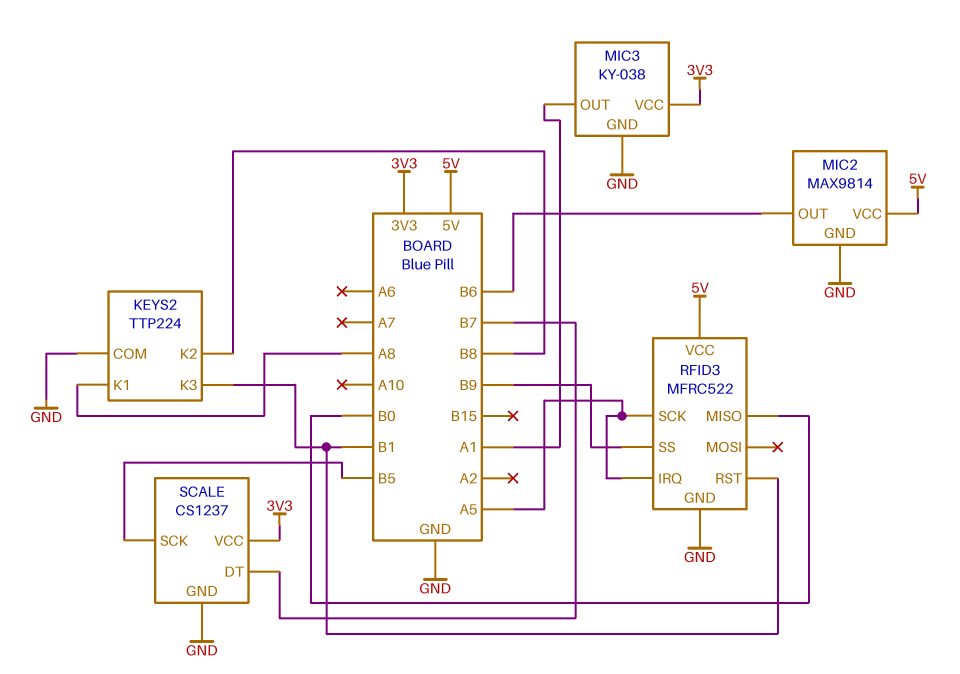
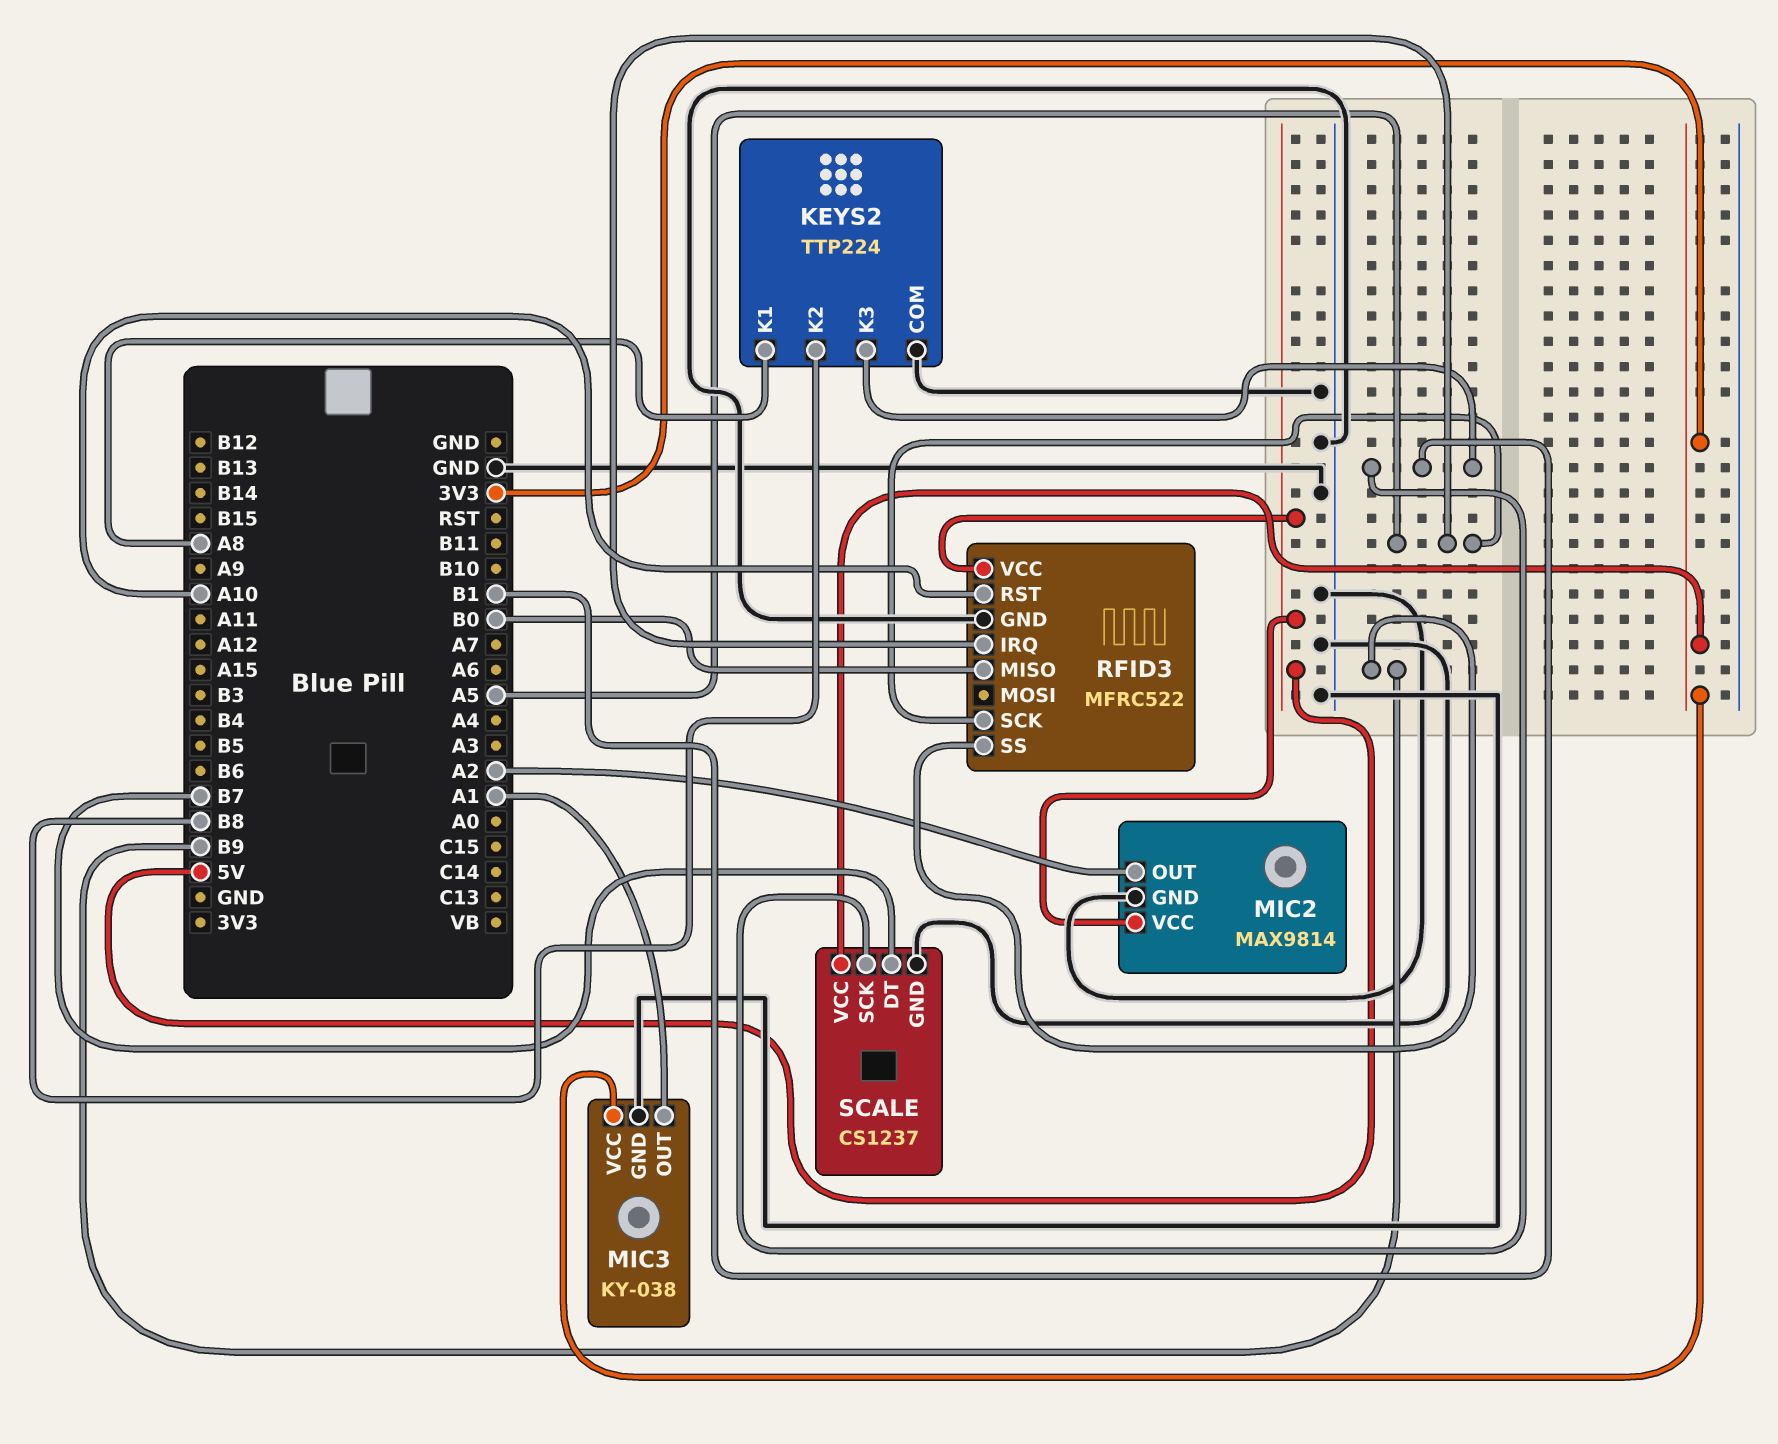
MIC2 pin OUT: B6 -> A2
RFID3 pin RST: B1 -> A10
SCALE pin SCK: B5 -> B1

